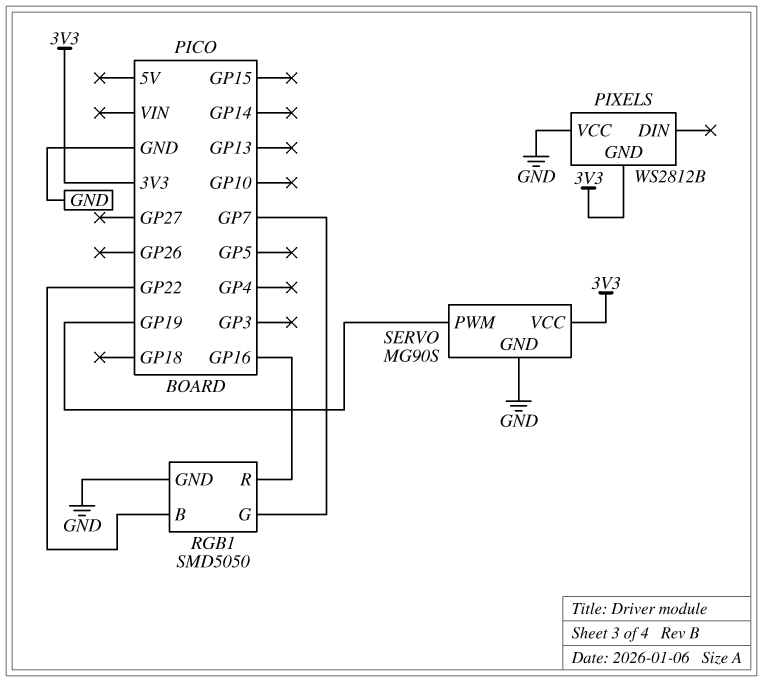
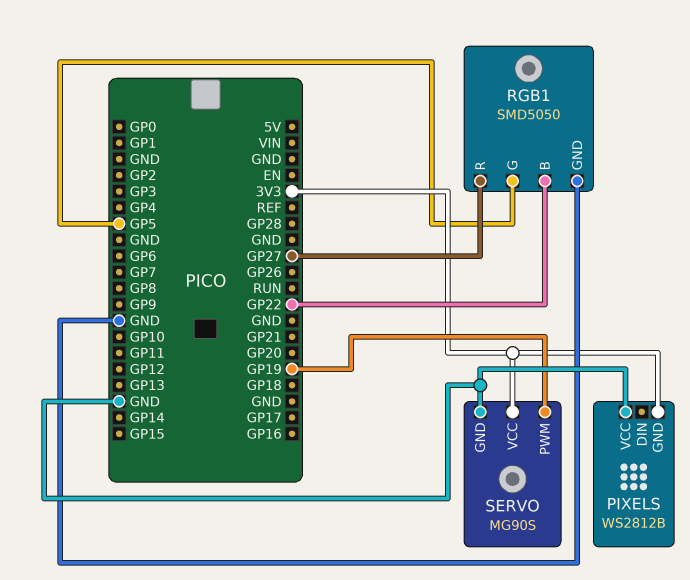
RGB1 pin G: GP7 -> GP5
RGB1 pin R: GP16 -> GP27

